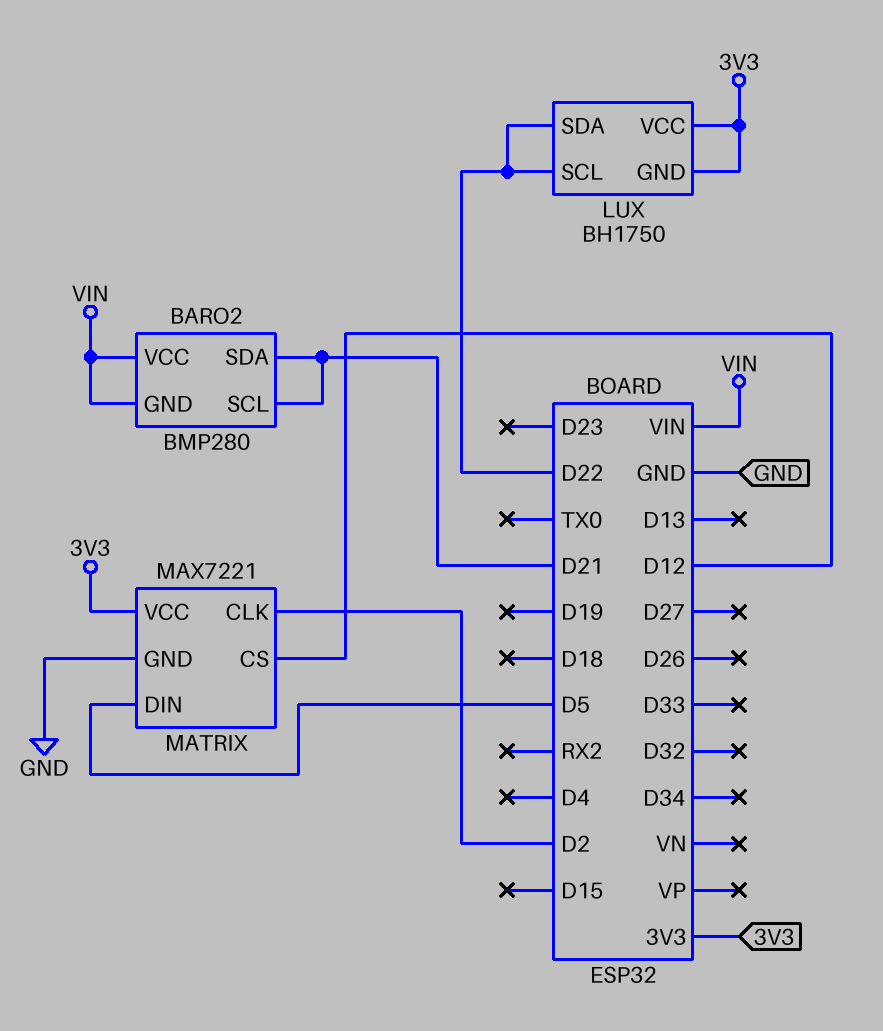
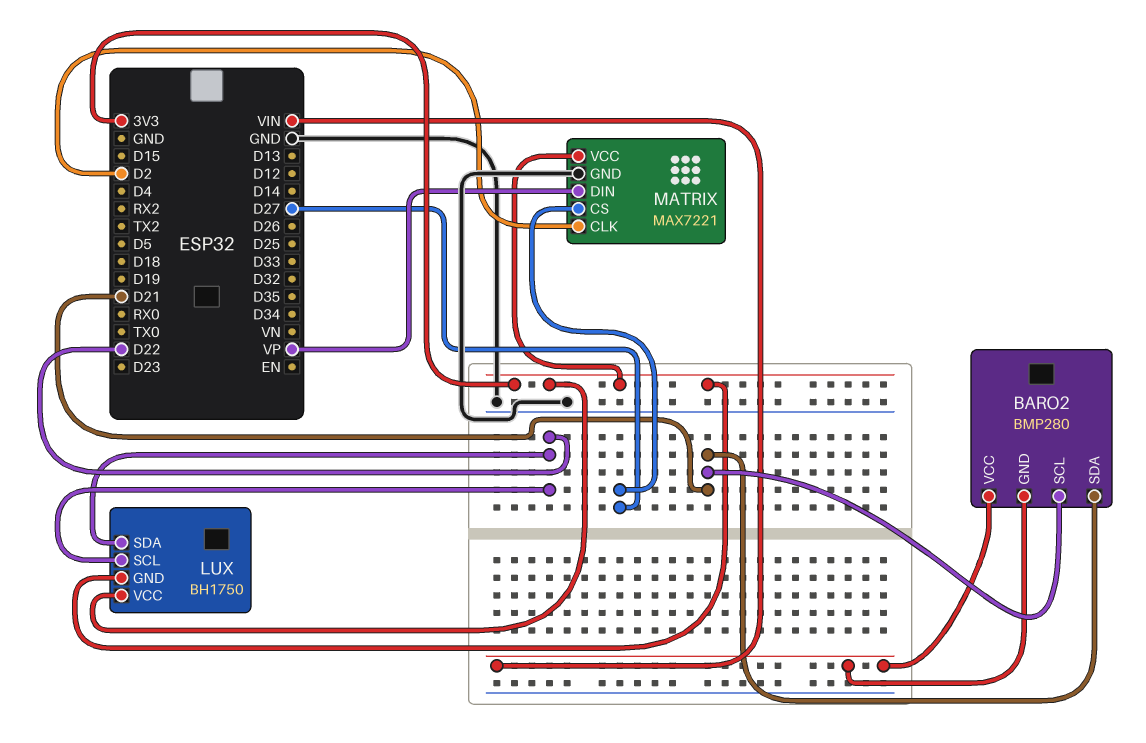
MATRIX pin CS: D12 -> D27
MATRIX pin DIN: D5 -> VP

